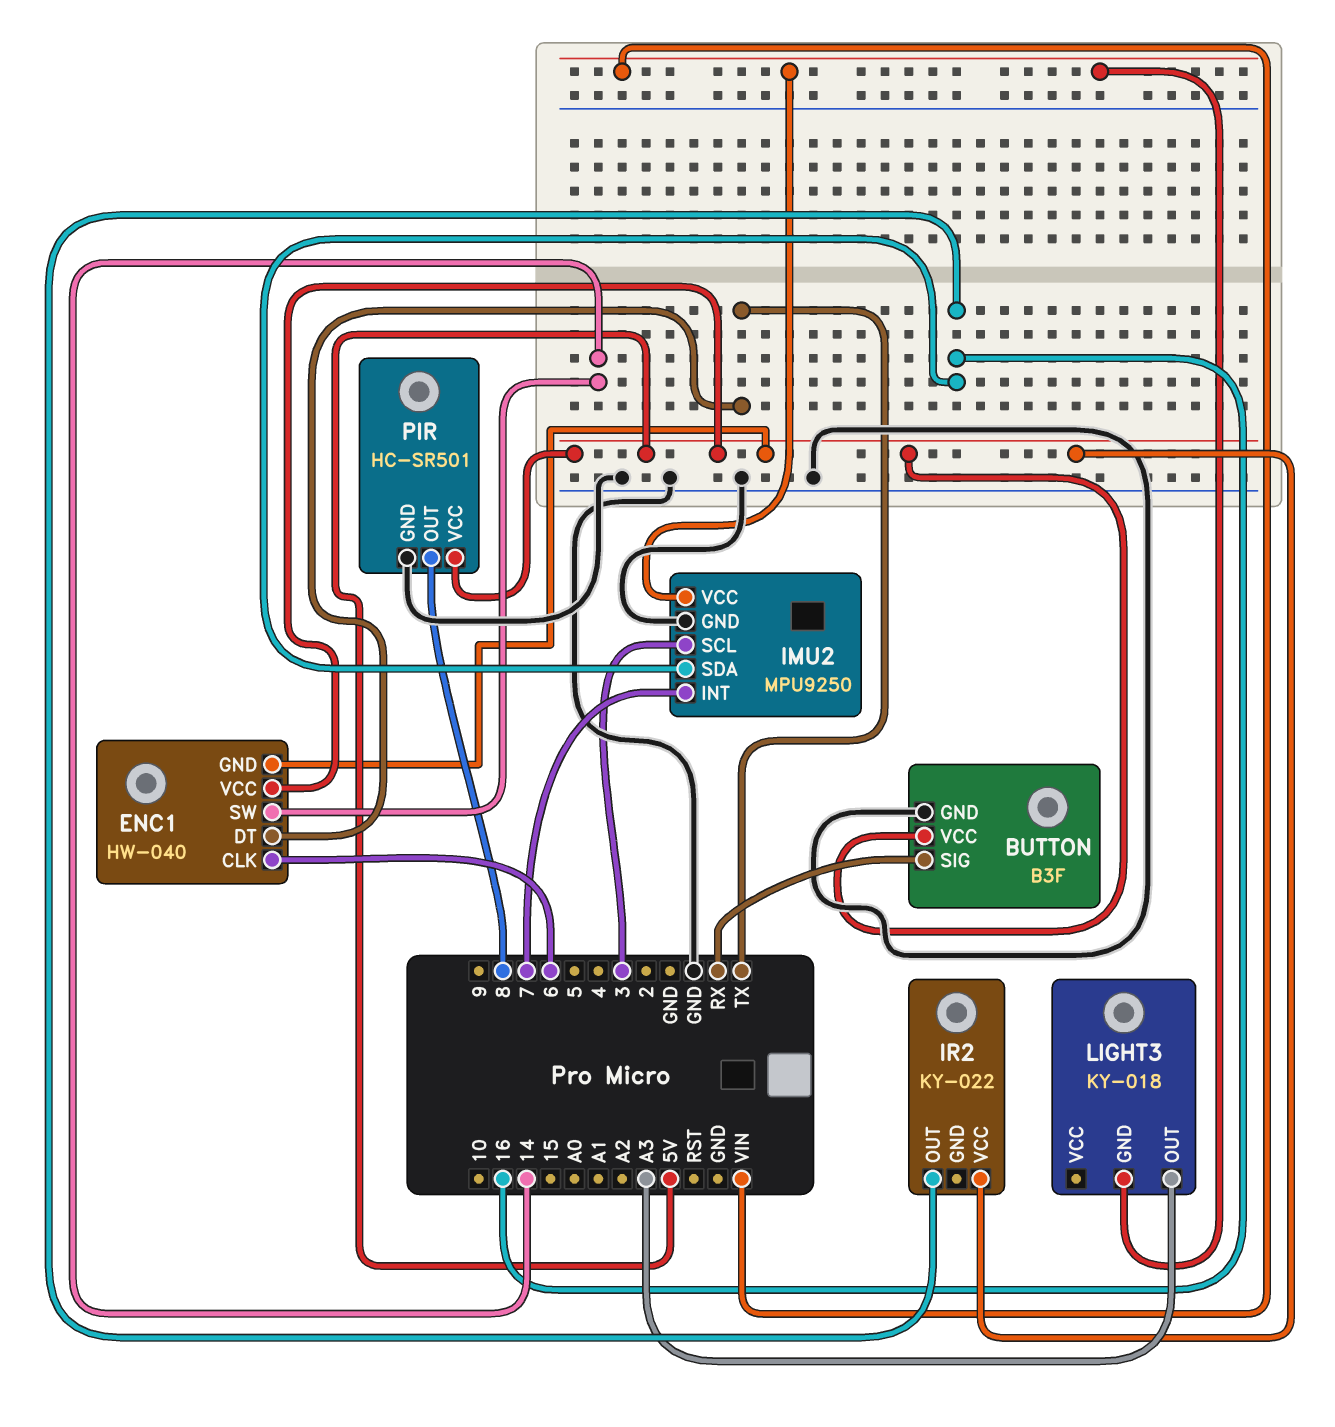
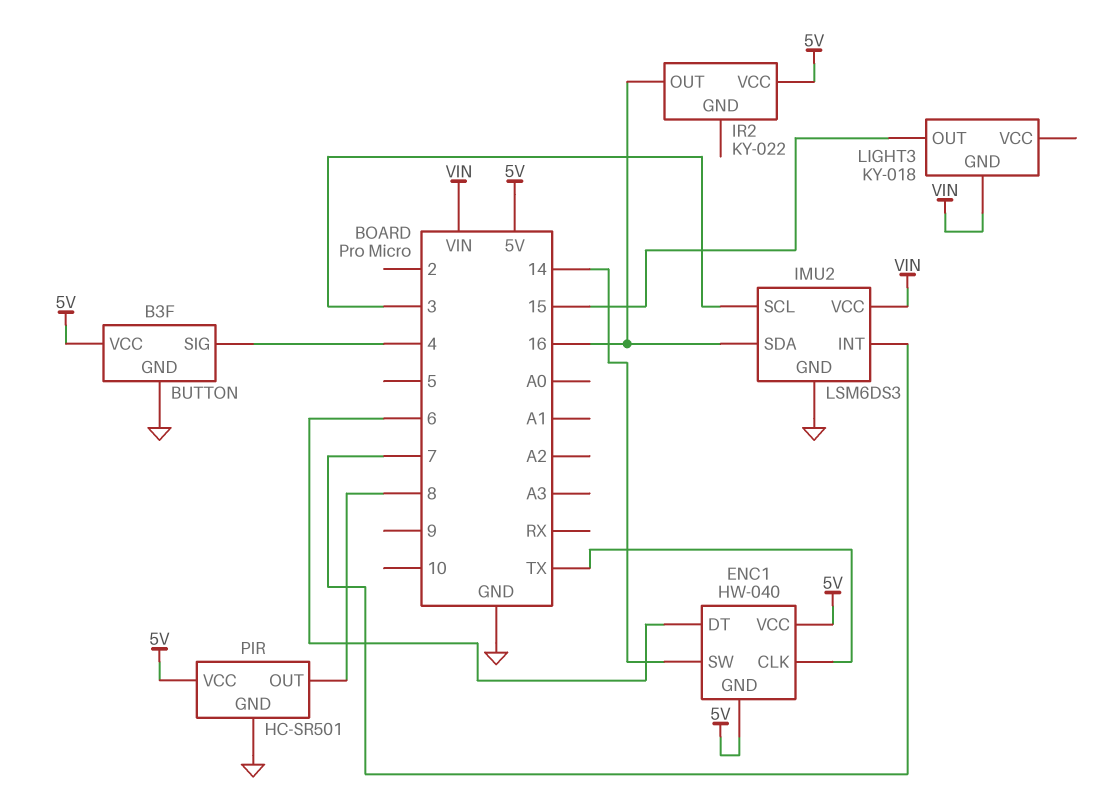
BUTTON pin SIG: RX -> 4
ENC1 pin CLK: 6 -> TX
ENC1 pin DT: TX -> 6
IMU2: MPU9250 -> LSM6DS3
LIGHT3 pin OUT: A3 -> 15

